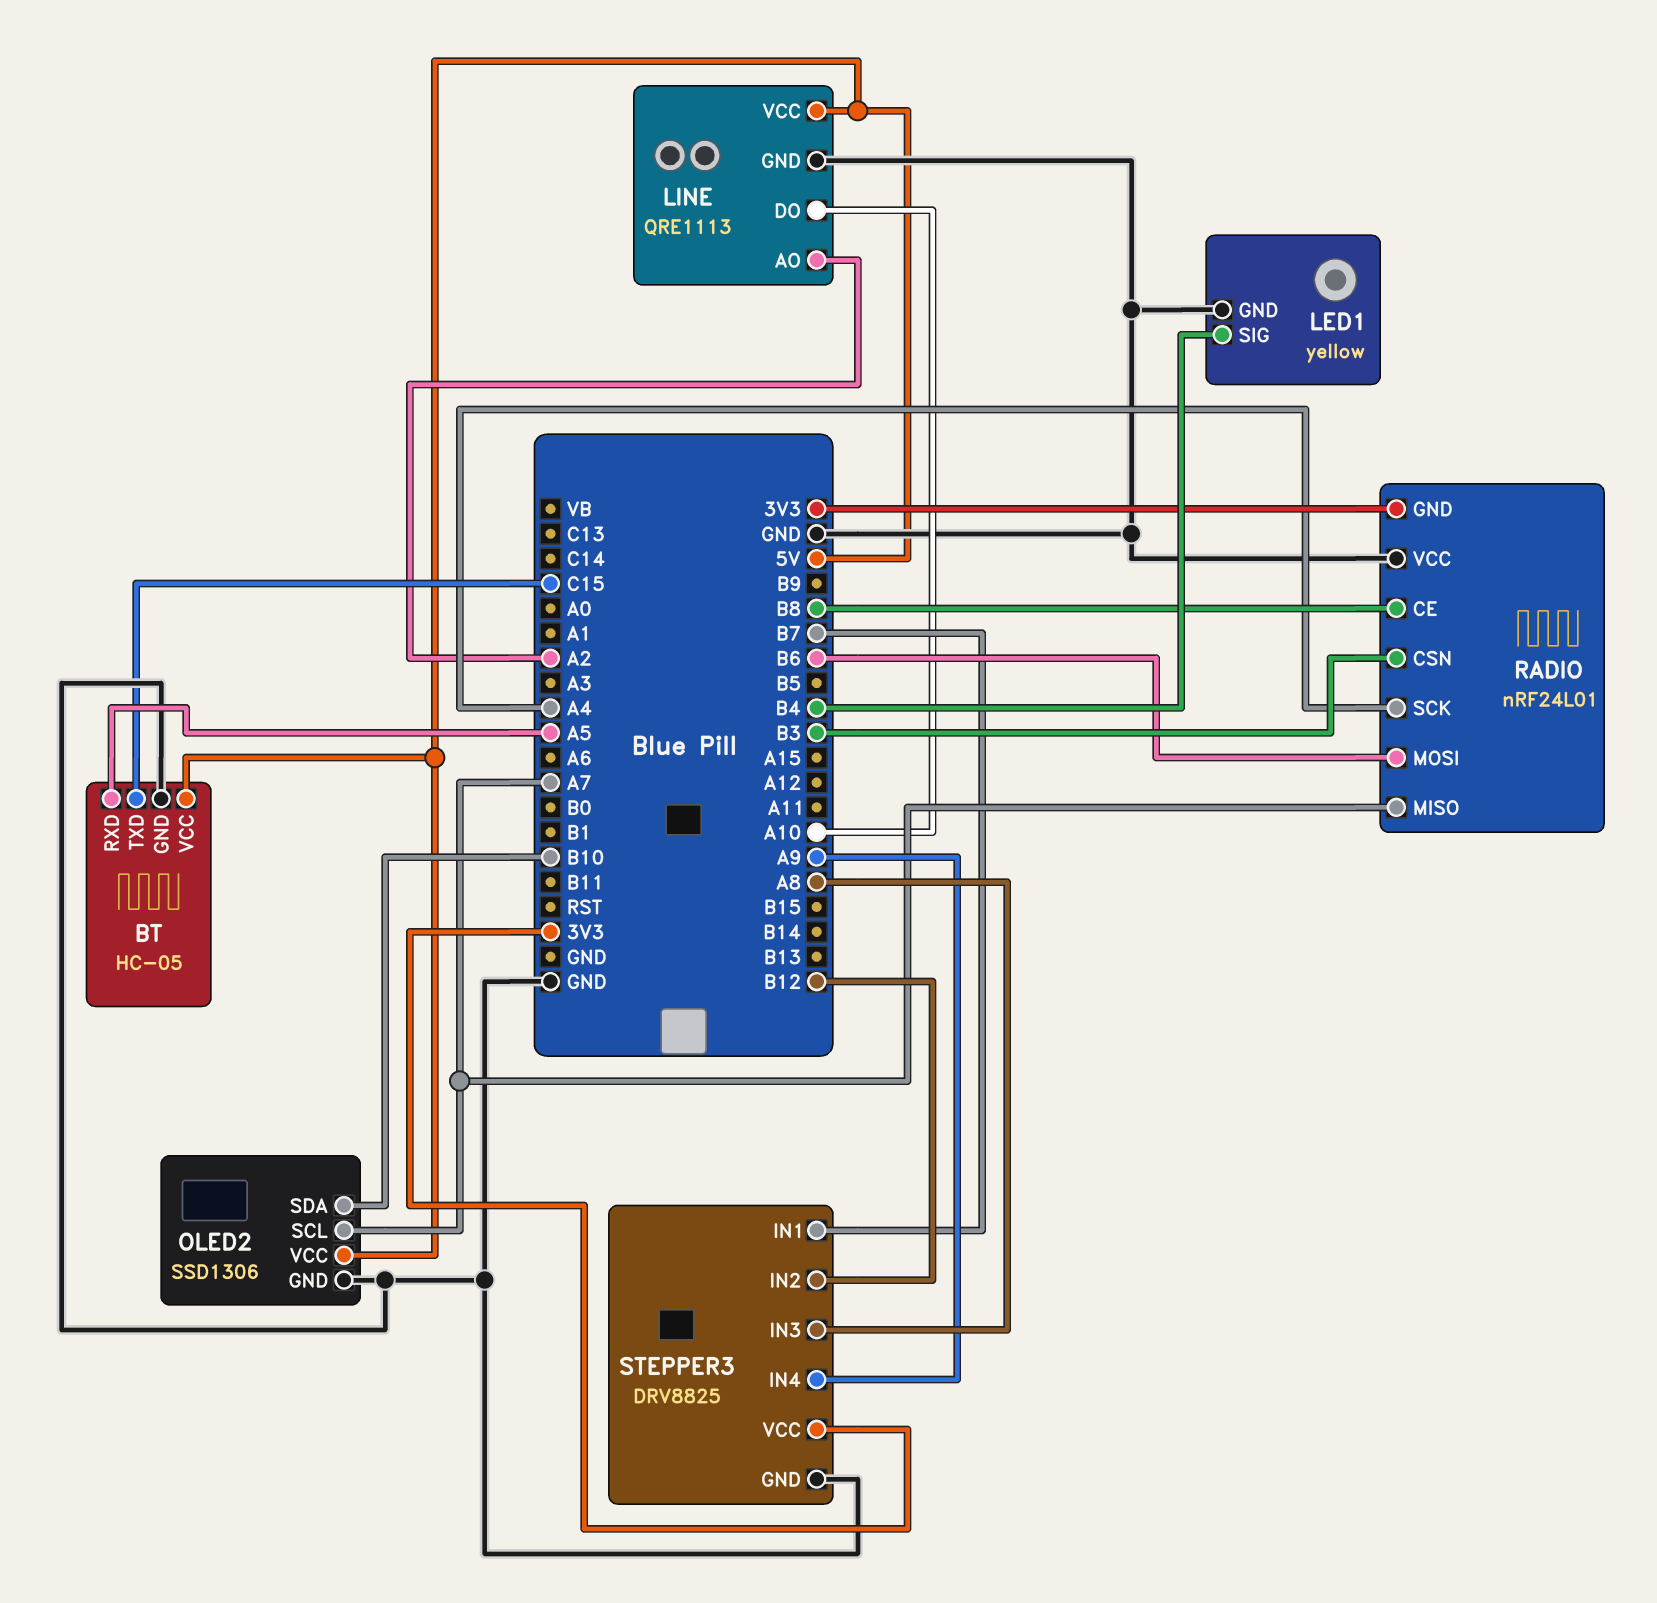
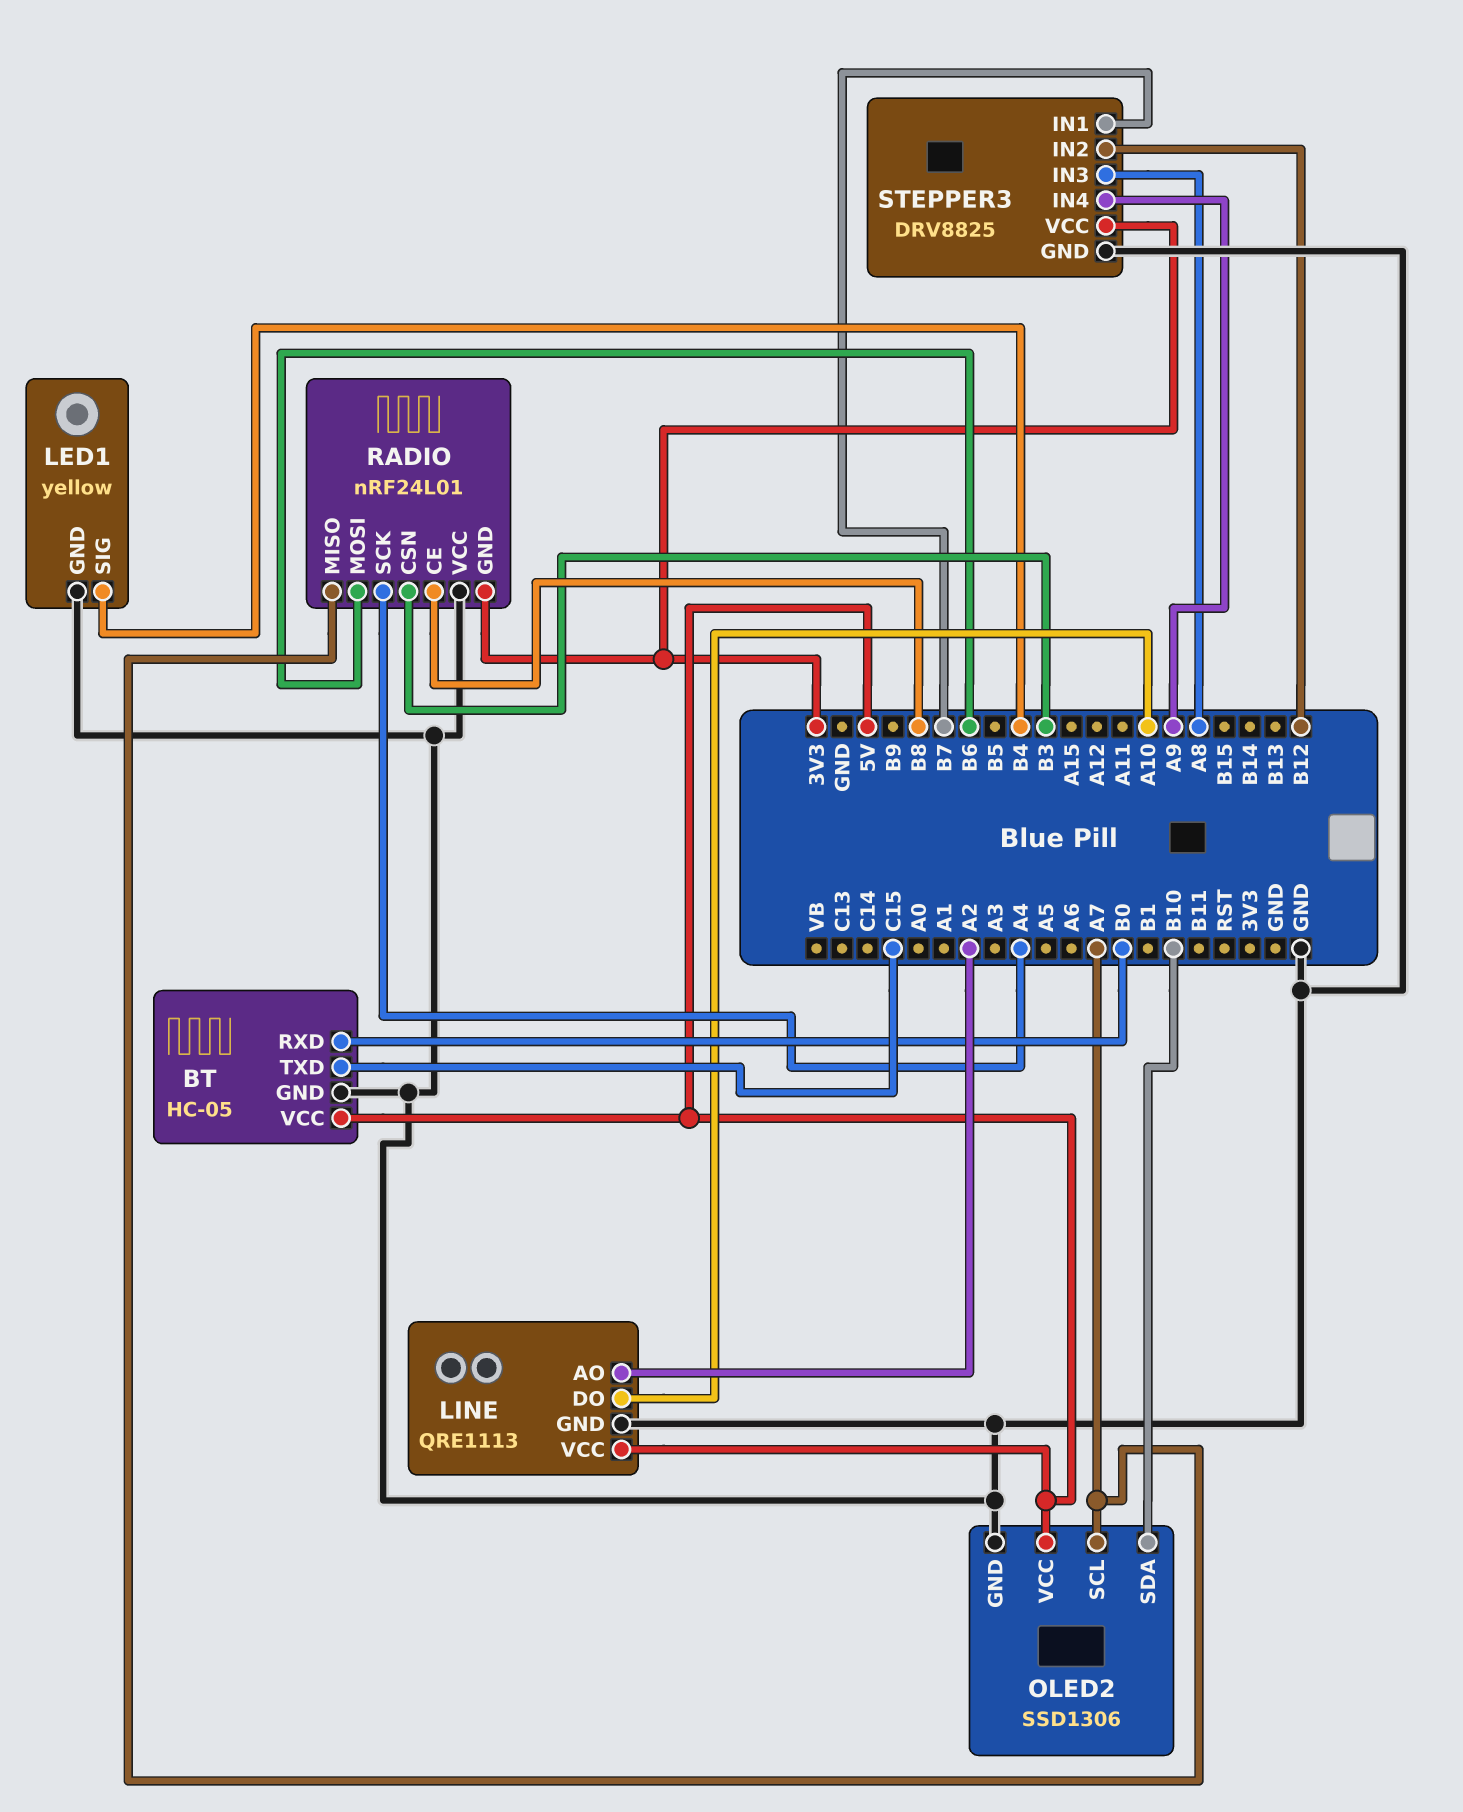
BT pin RXD: A5 -> B0

